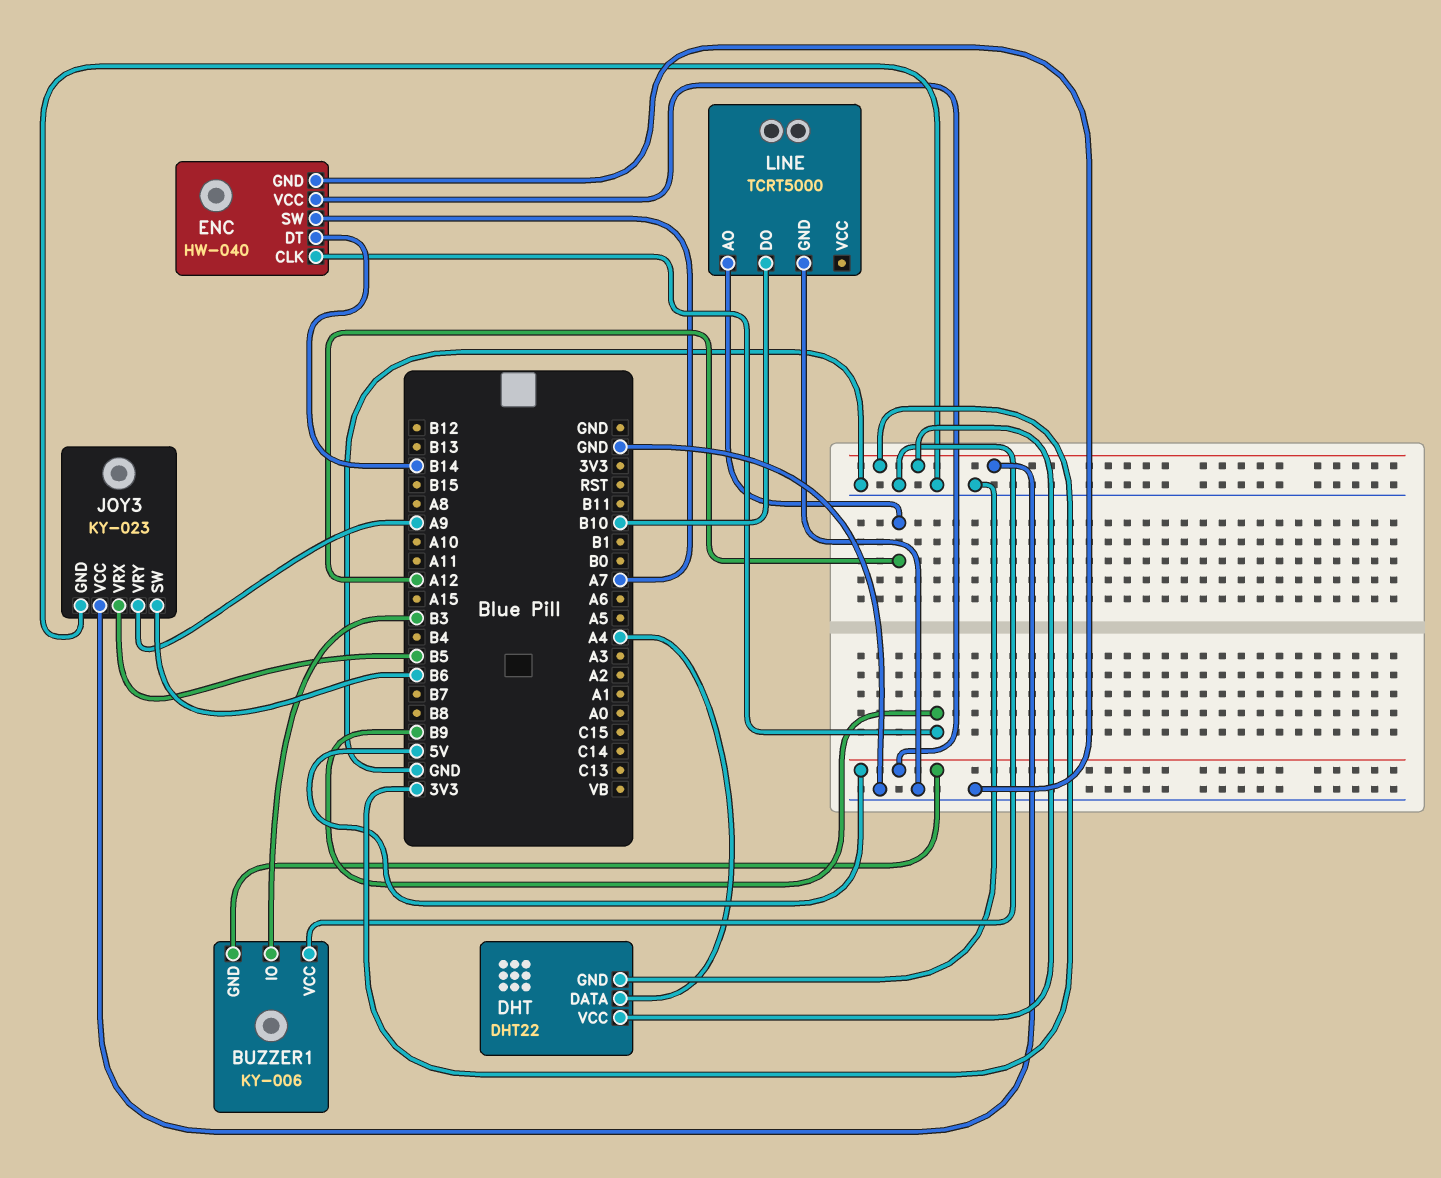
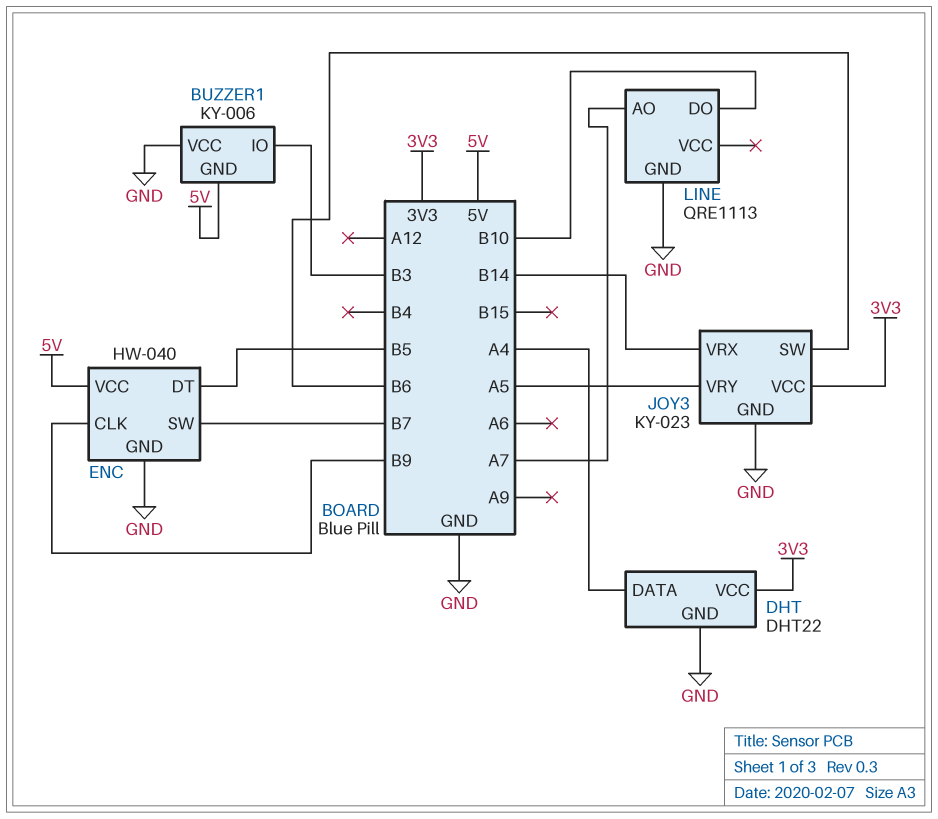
ENC pin DT: B14 -> B5
ENC pin SW: A7 -> B7
JOY3 pin VRX: B5 -> B14
JOY3 pin VRY: A9 -> A5
LINE: TCRT5000 -> QRE1113
LINE pin AO: A12 -> A7

